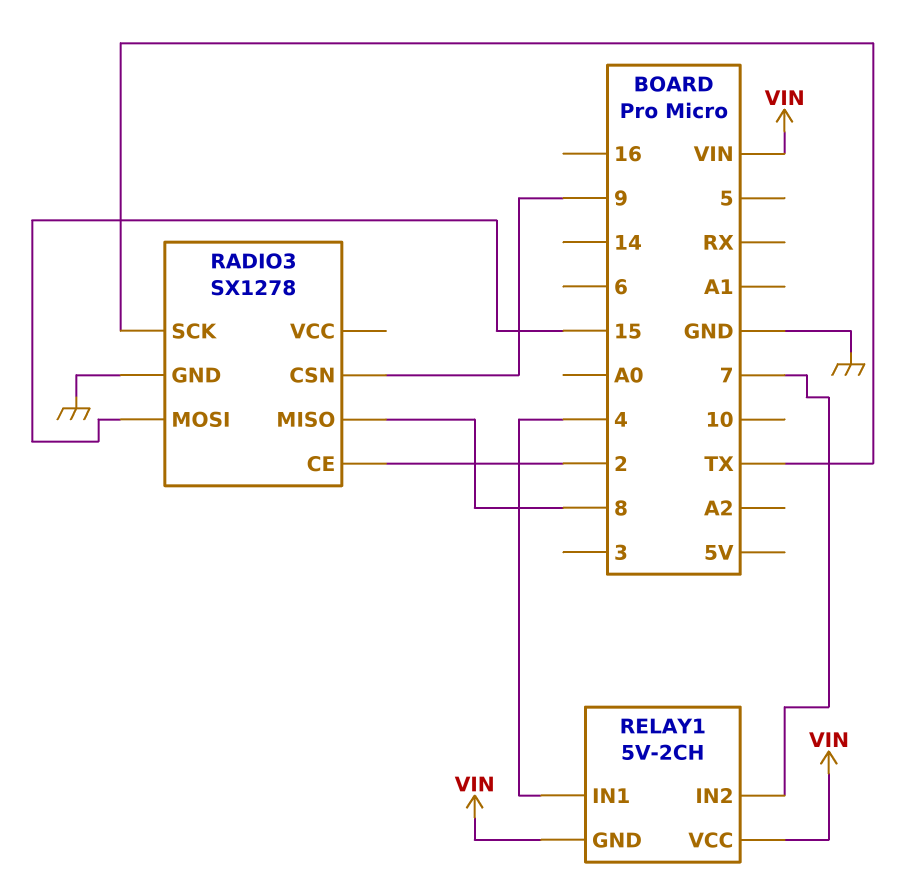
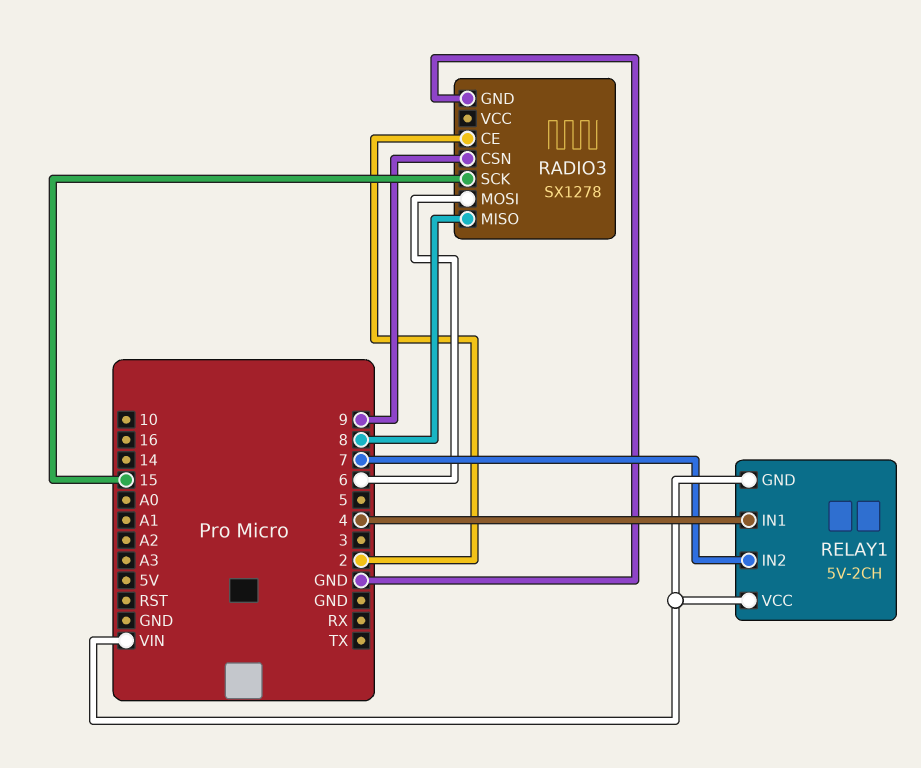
RADIO3 pin MOSI: 15 -> 6
RADIO3 pin SCK: TX -> 15

